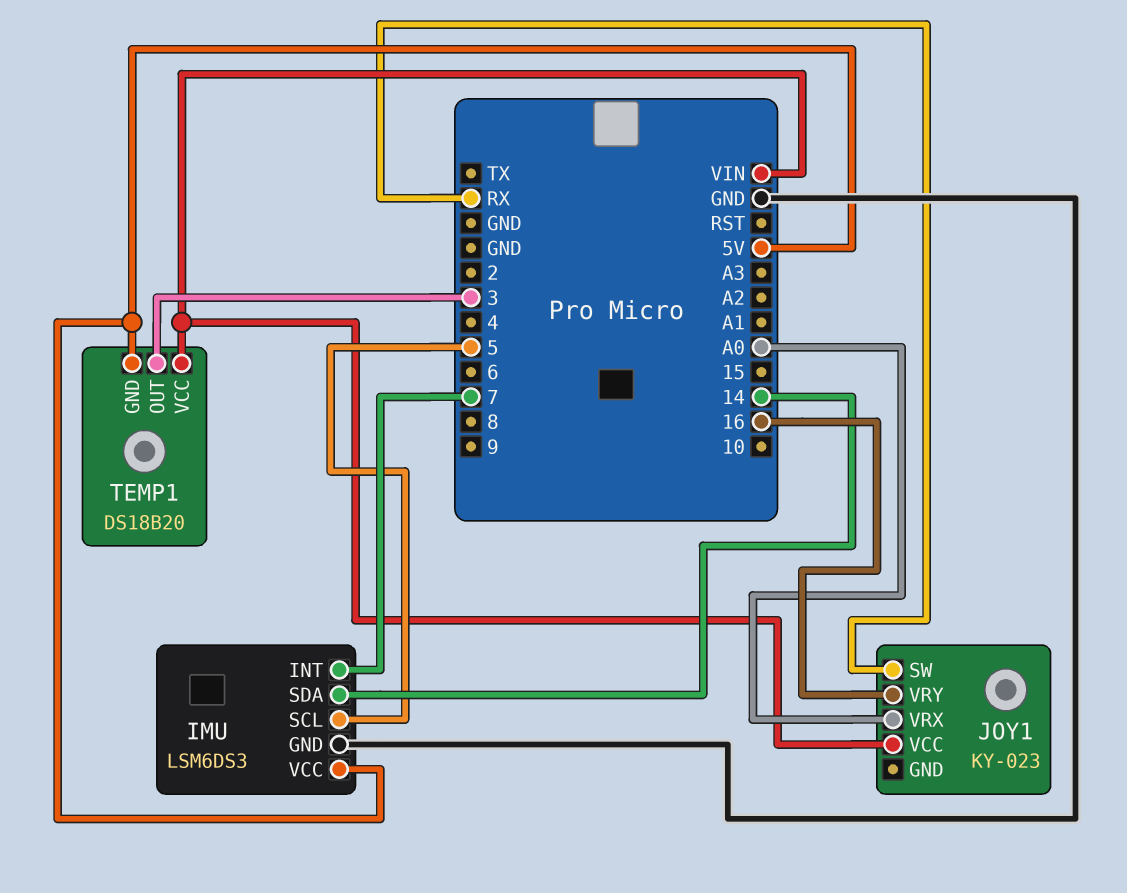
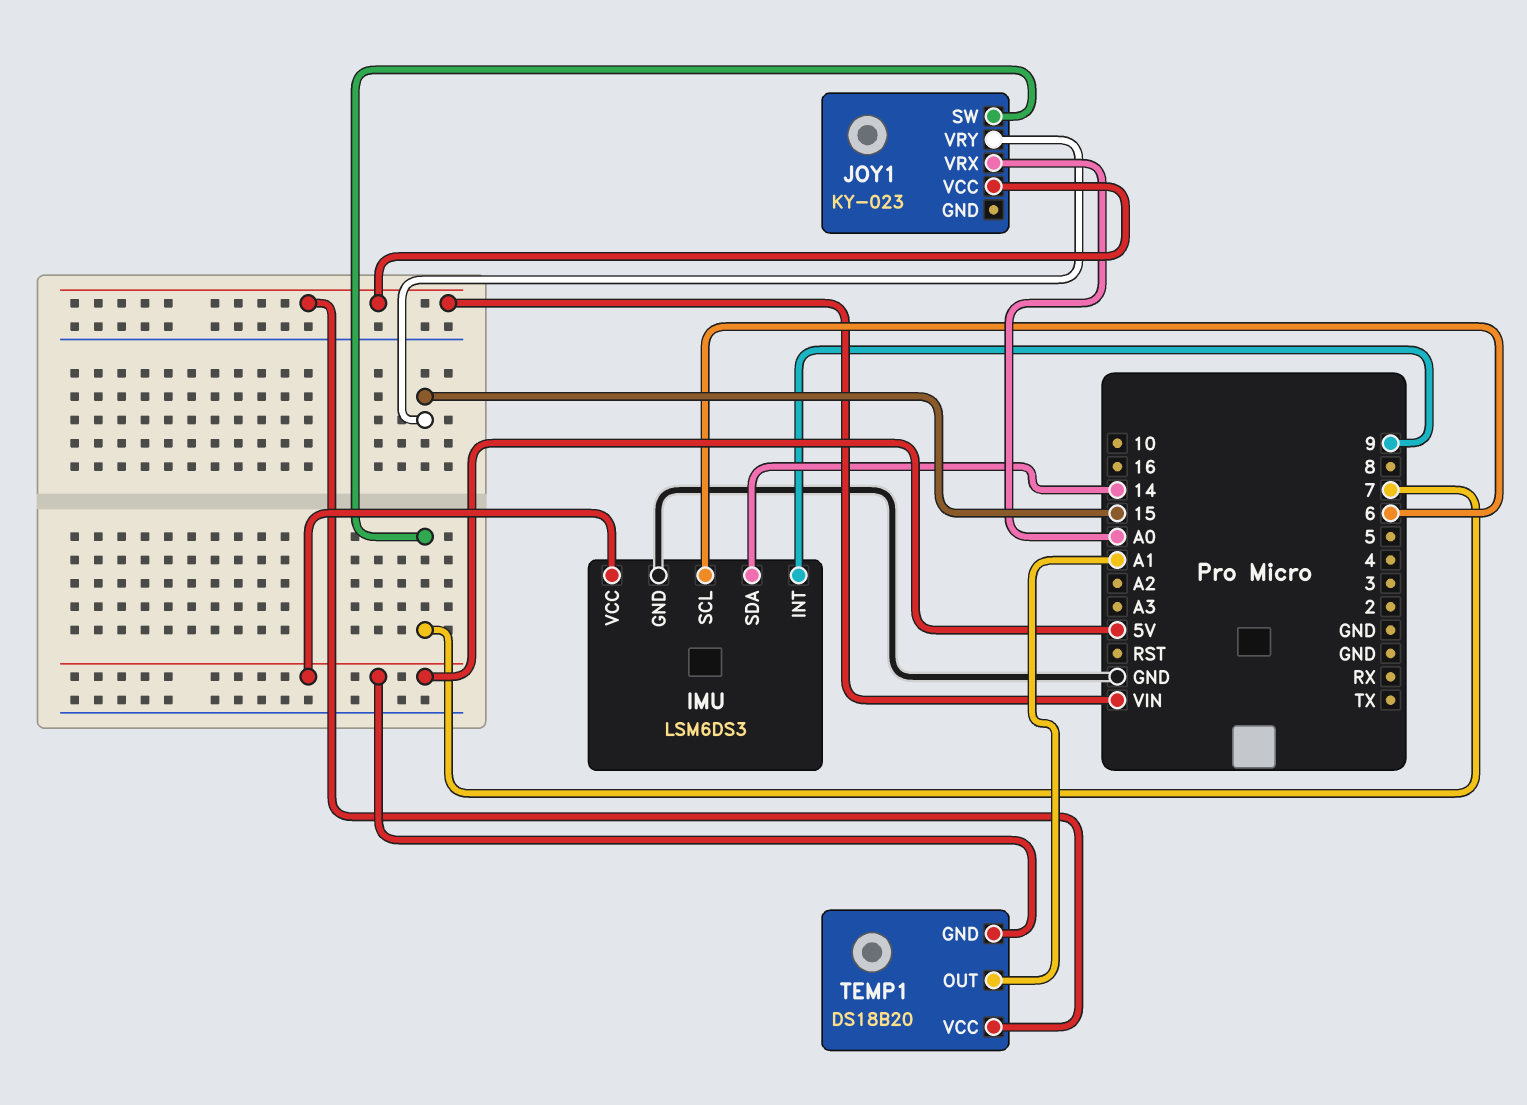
IMU pin INT: 7 -> 9
IMU pin SCL: 5 -> 6
JOY1 pin SW: RX -> 7
JOY1 pin VRY: 16 -> 15
TEMP1 pin OUT: 3 -> A1

